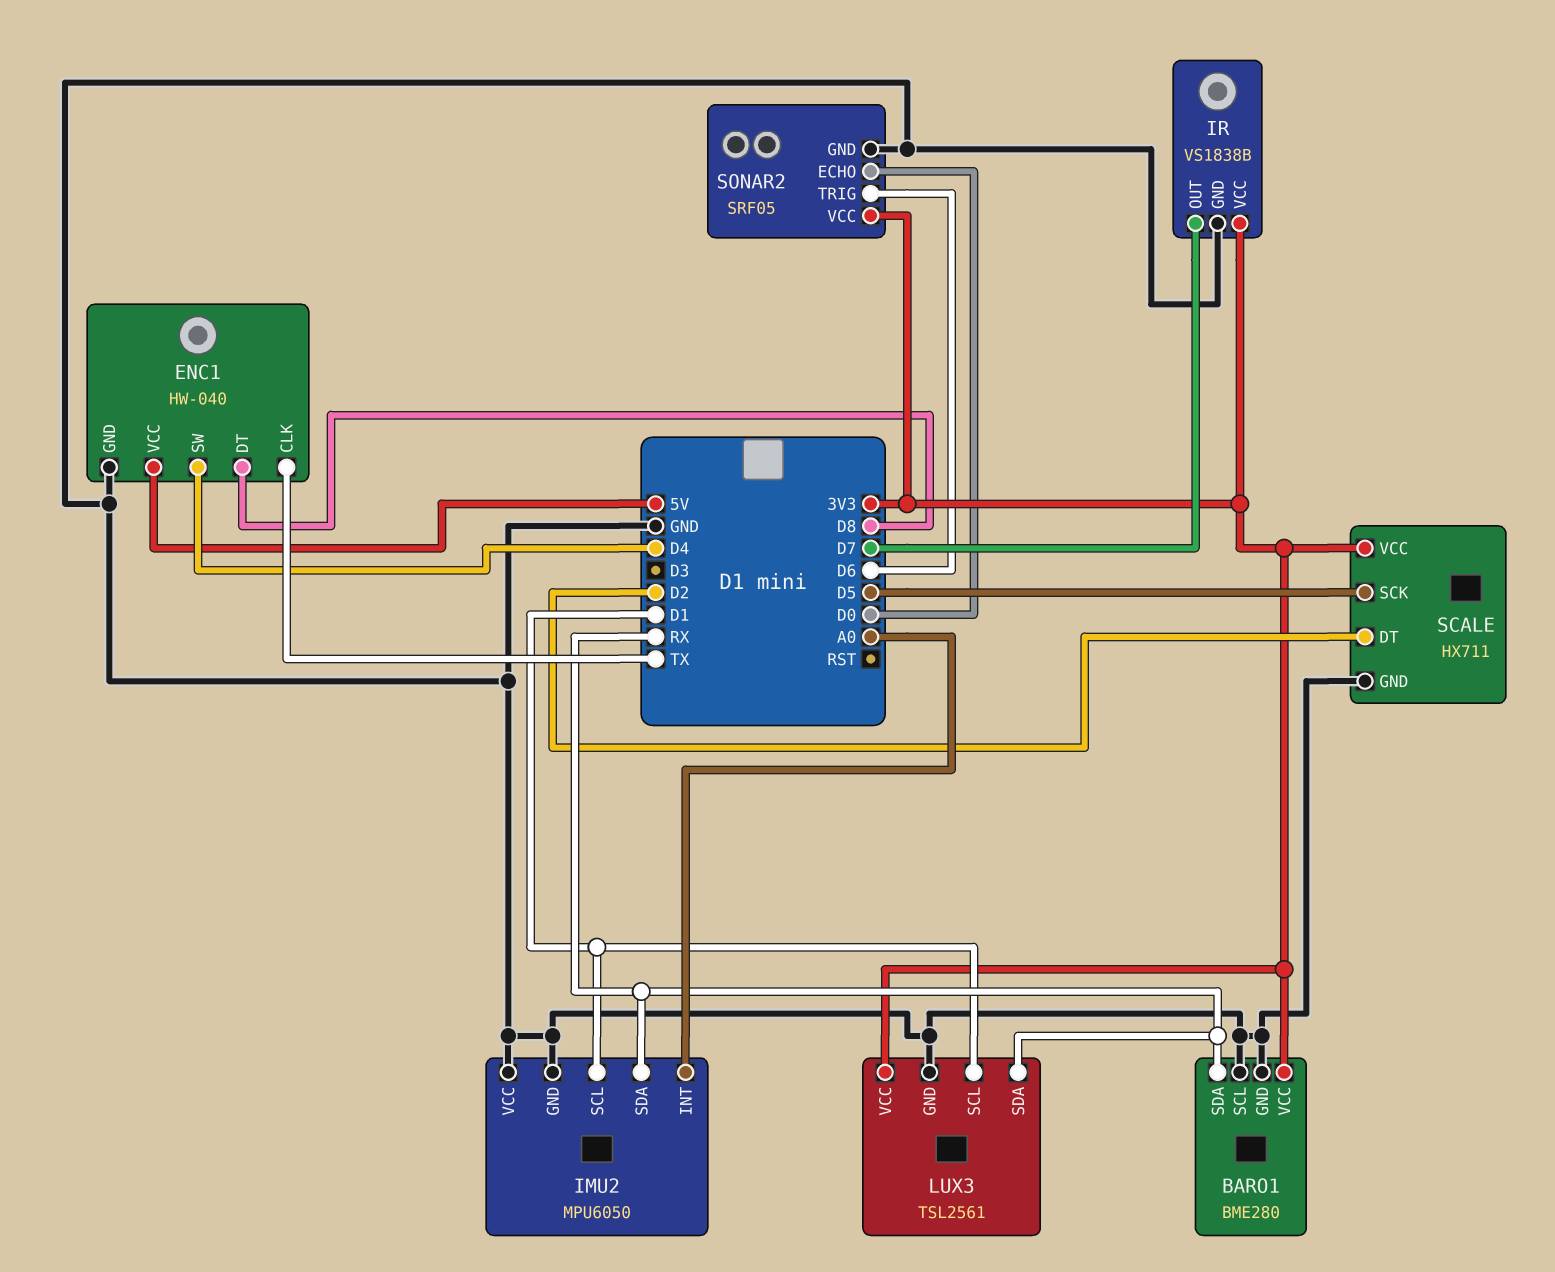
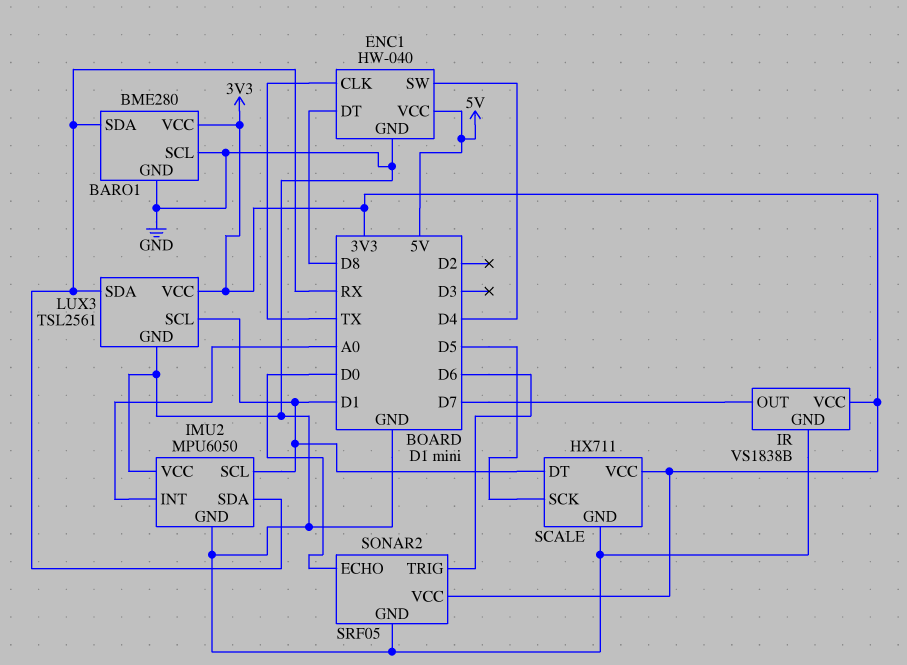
SCALE pin DT: D2 -> D1

